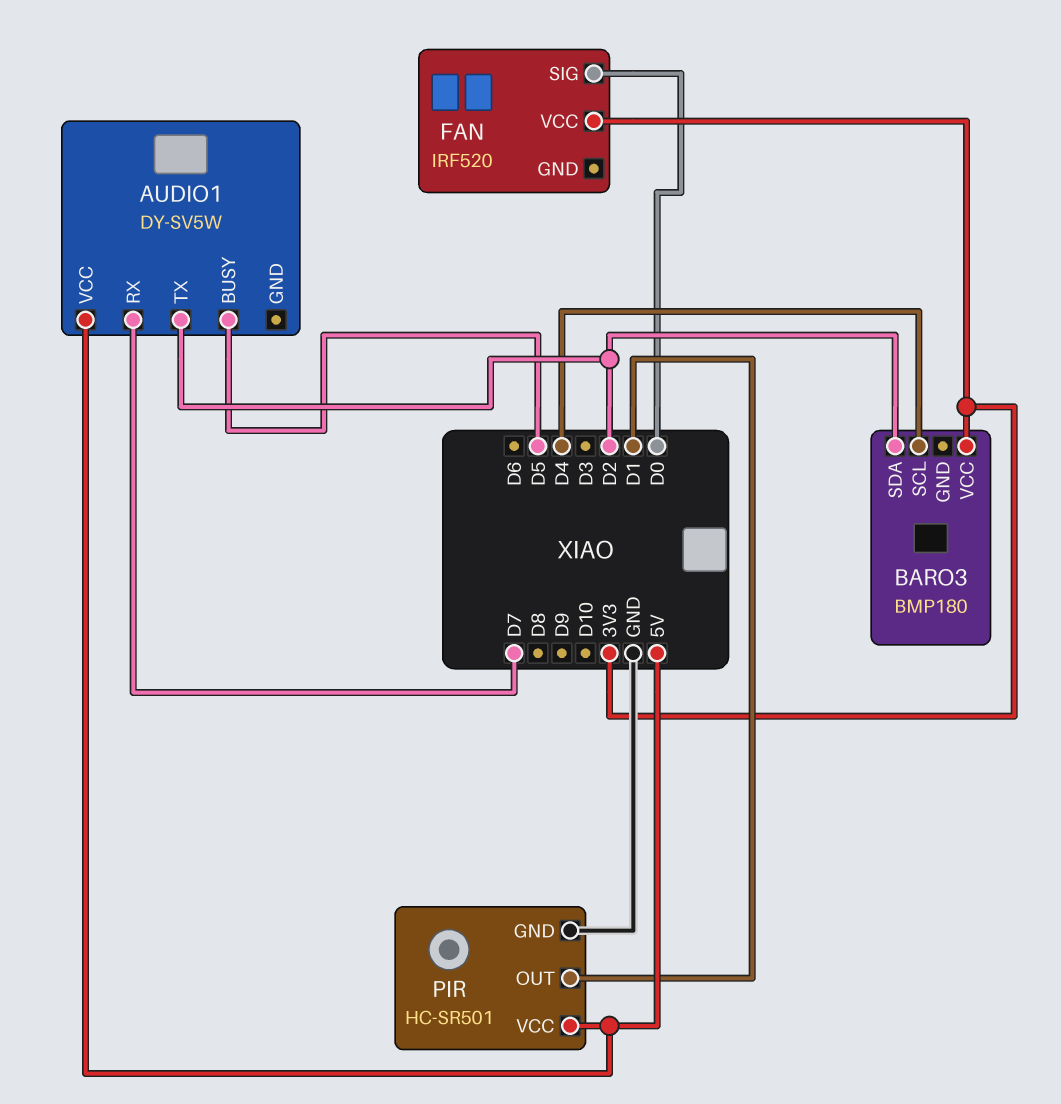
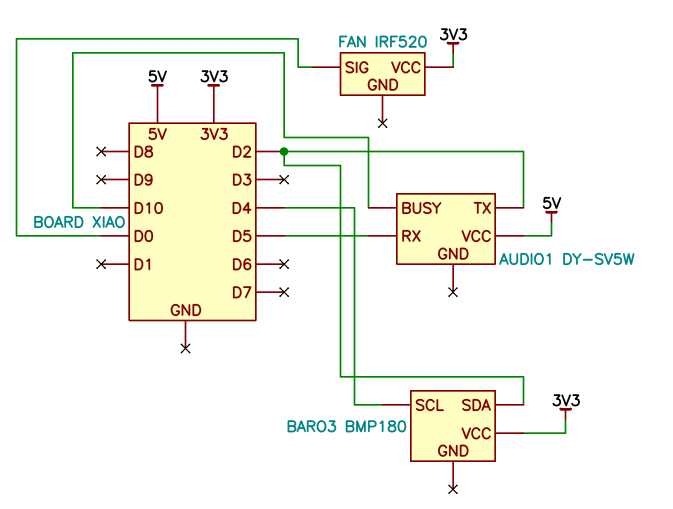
AUDIO1 pin BUSY: D5 -> D10
AUDIO1 pin RX: D7 -> D5
PIR: HC-SR501 -> none
PIR pin GND: GND -> none
PIR pin OUT: D1 -> none
PIR pin VCC: 5V -> none

